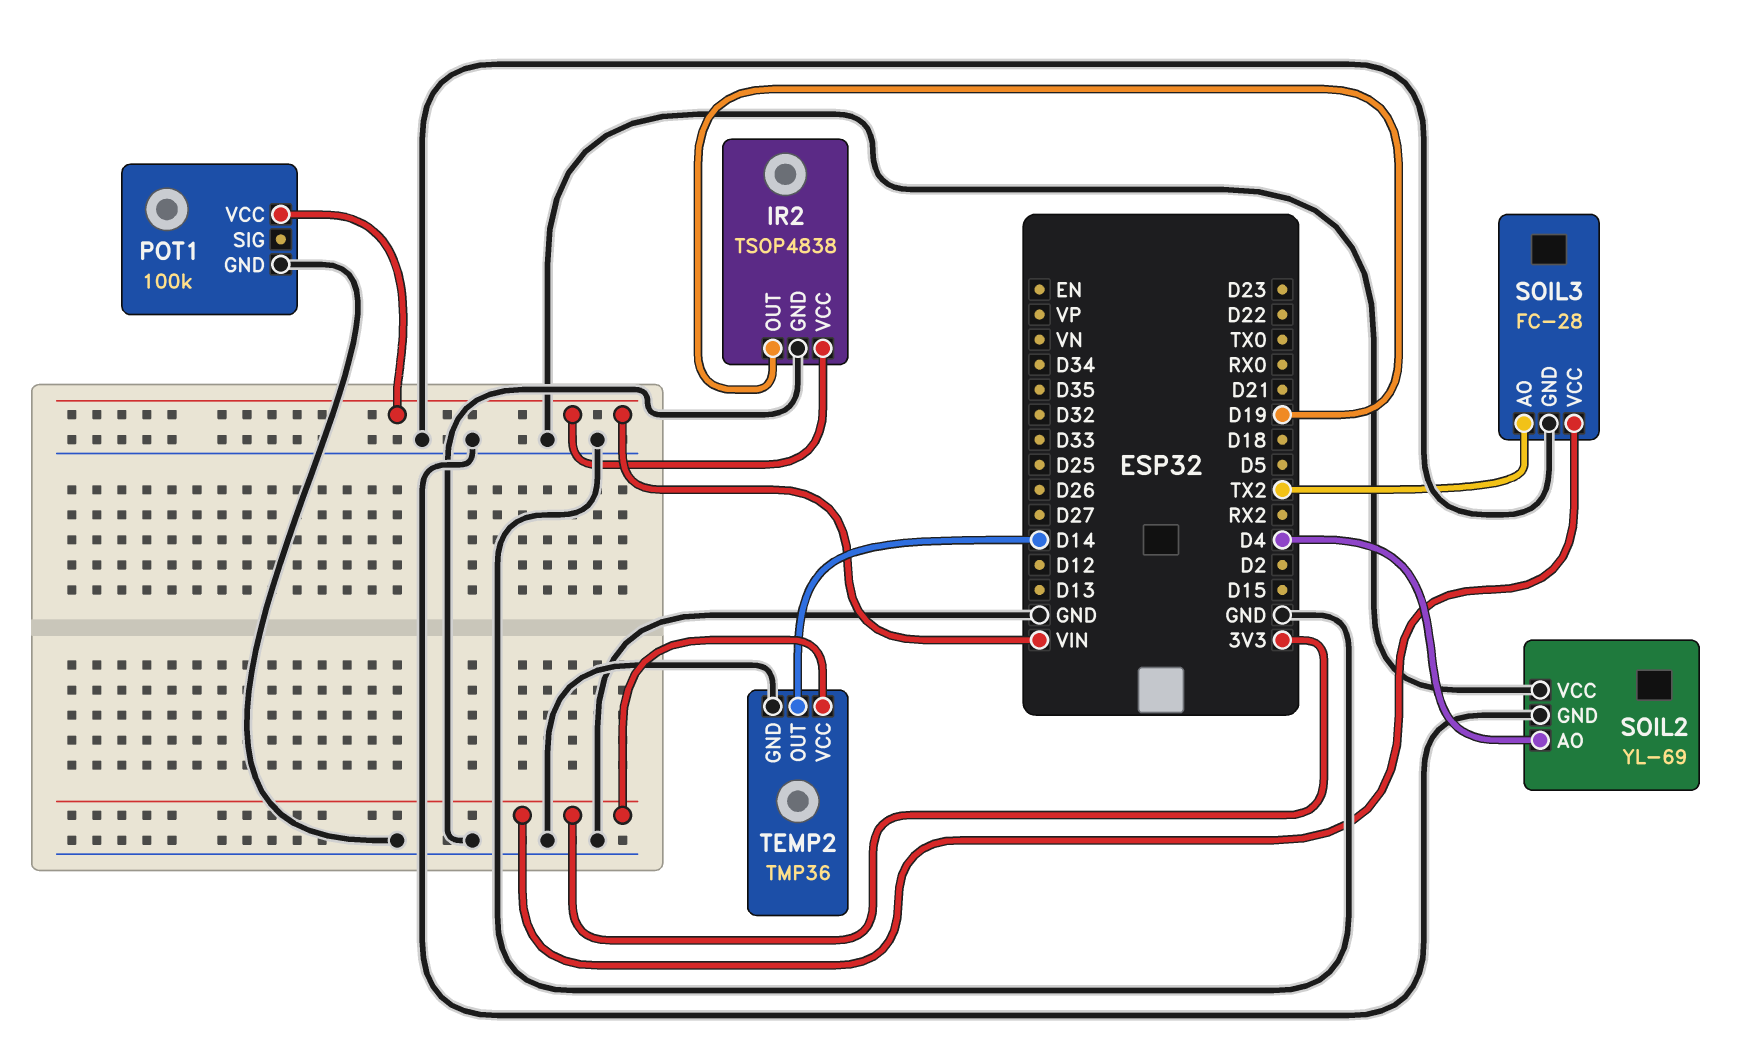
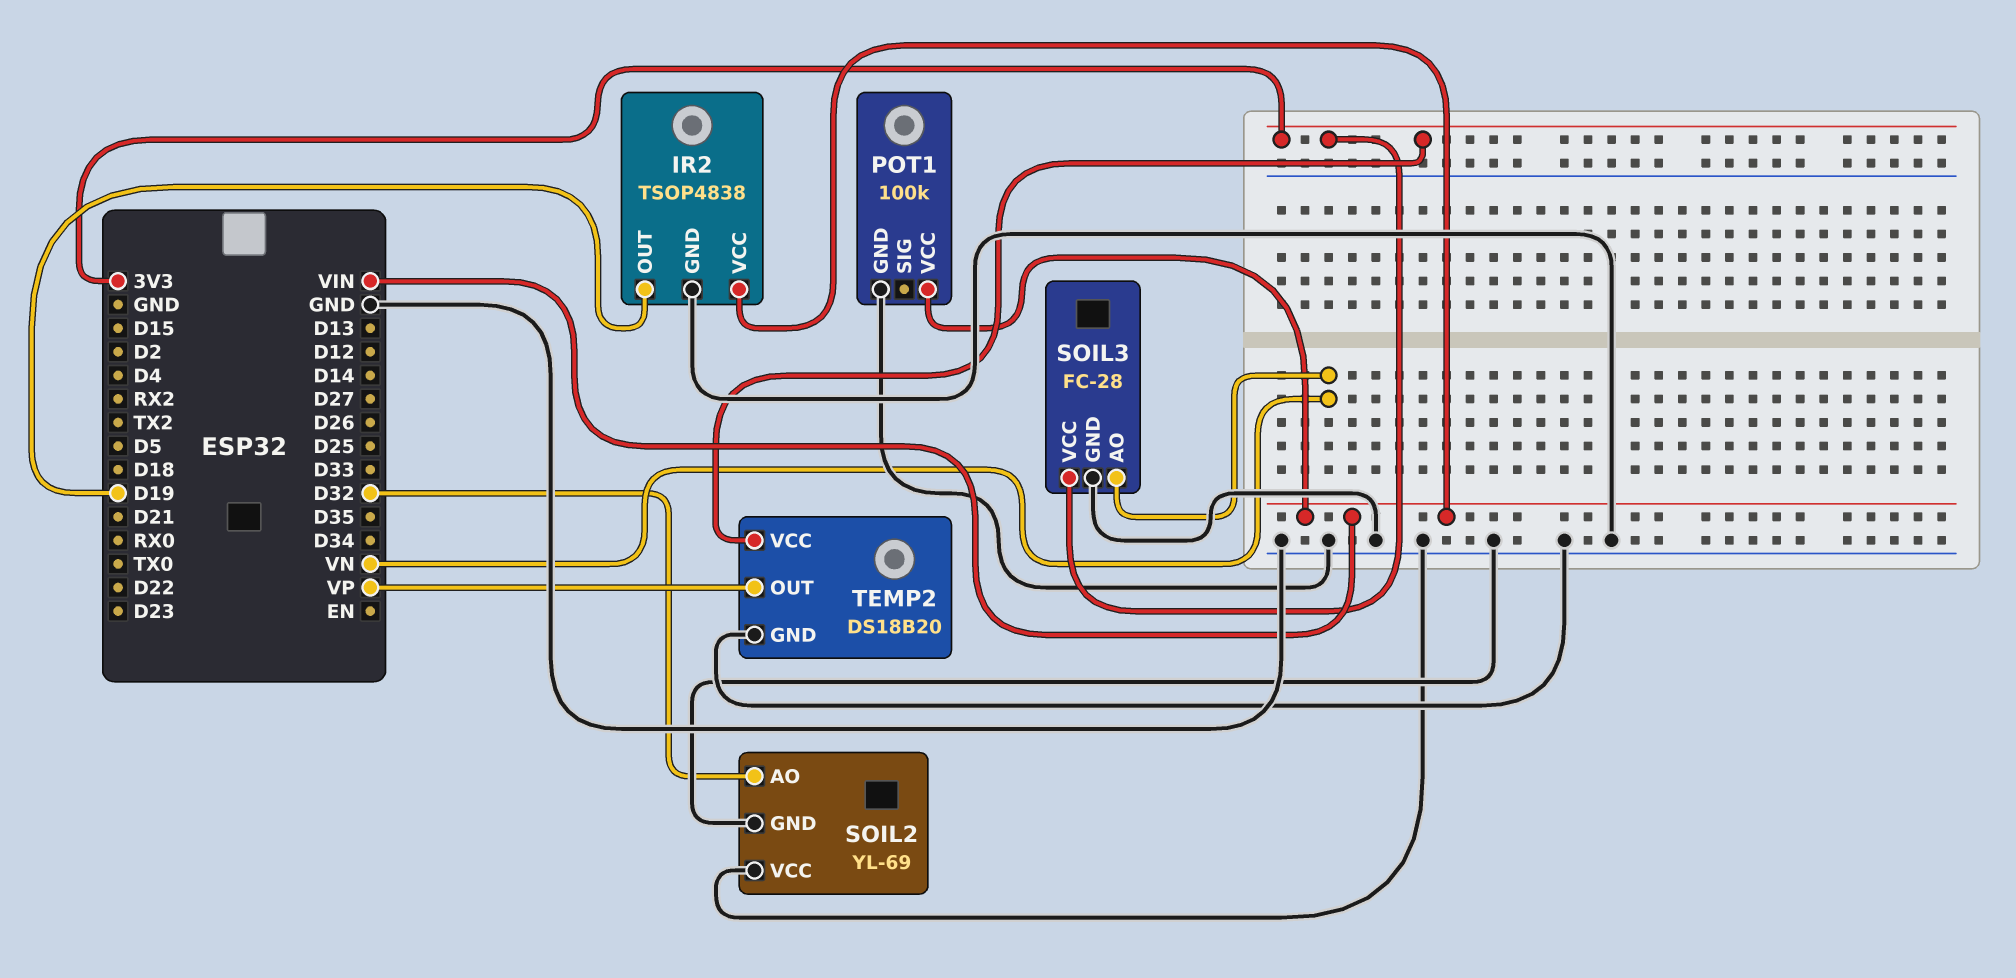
SOIL2 pin AO: D4 -> D32
SOIL3 pin AO: TX2 -> VN
TEMP2: TMP36 -> DS18B20
TEMP2 pin OUT: D14 -> VP

